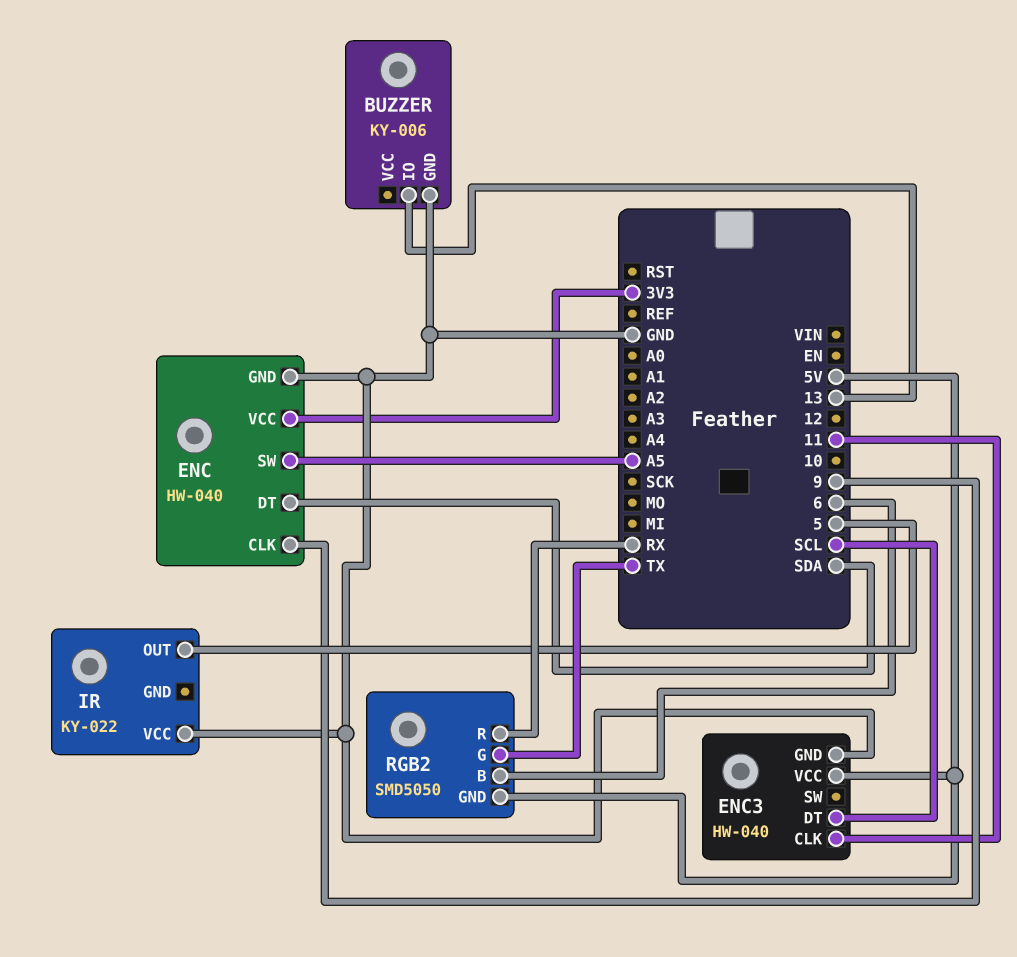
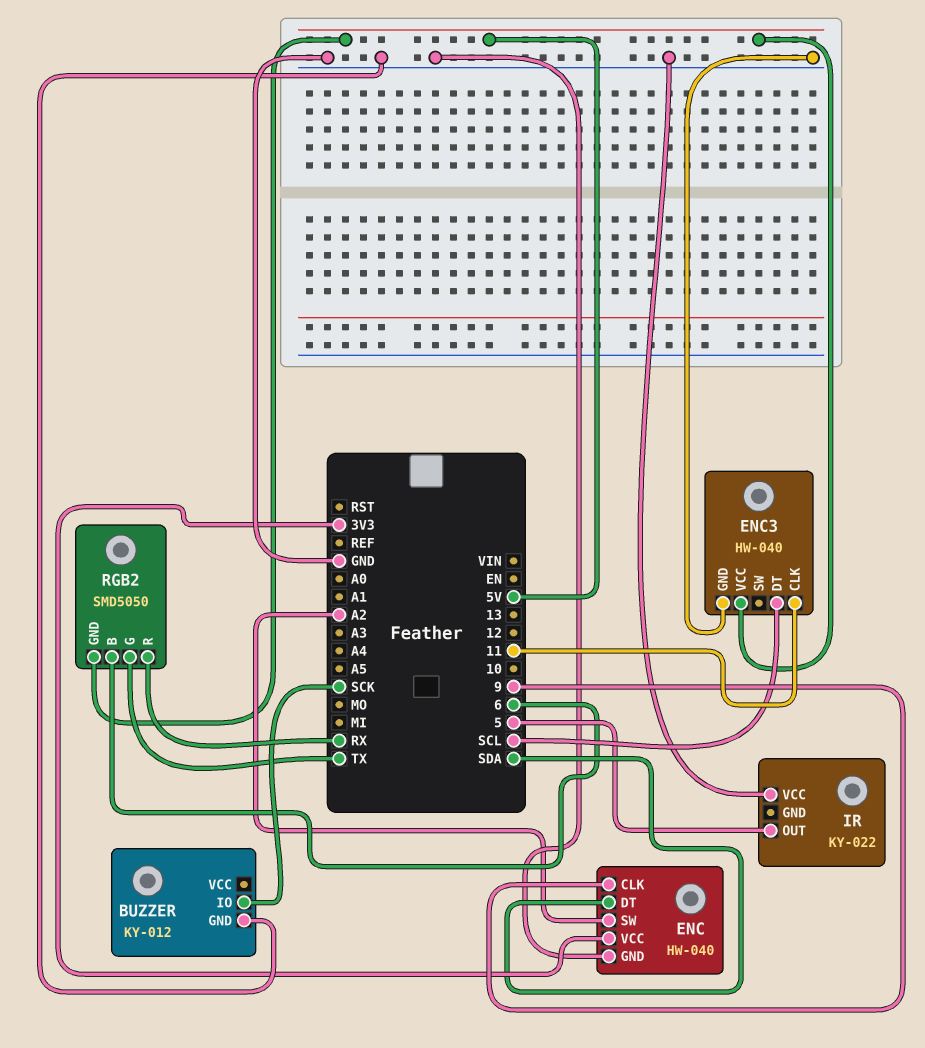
BUZZER: KY-006 -> KY-012
BUZZER pin IO: 13 -> SCK
ENC pin SW: A5 -> A2

